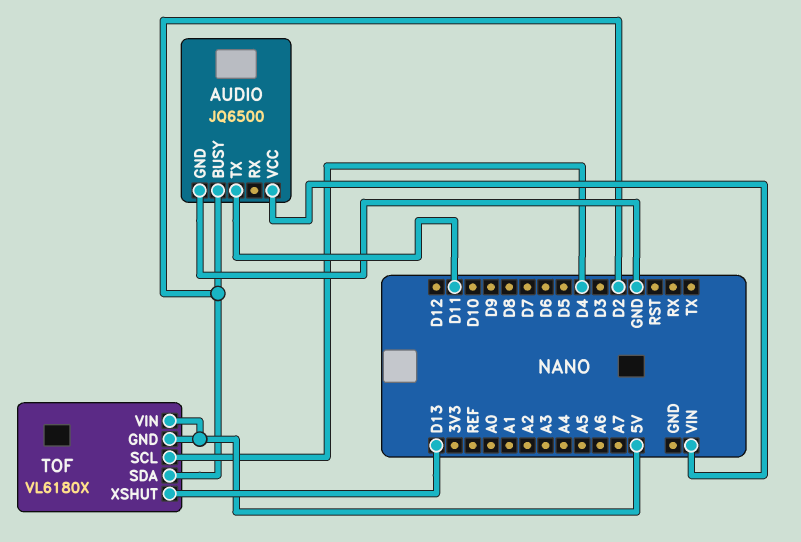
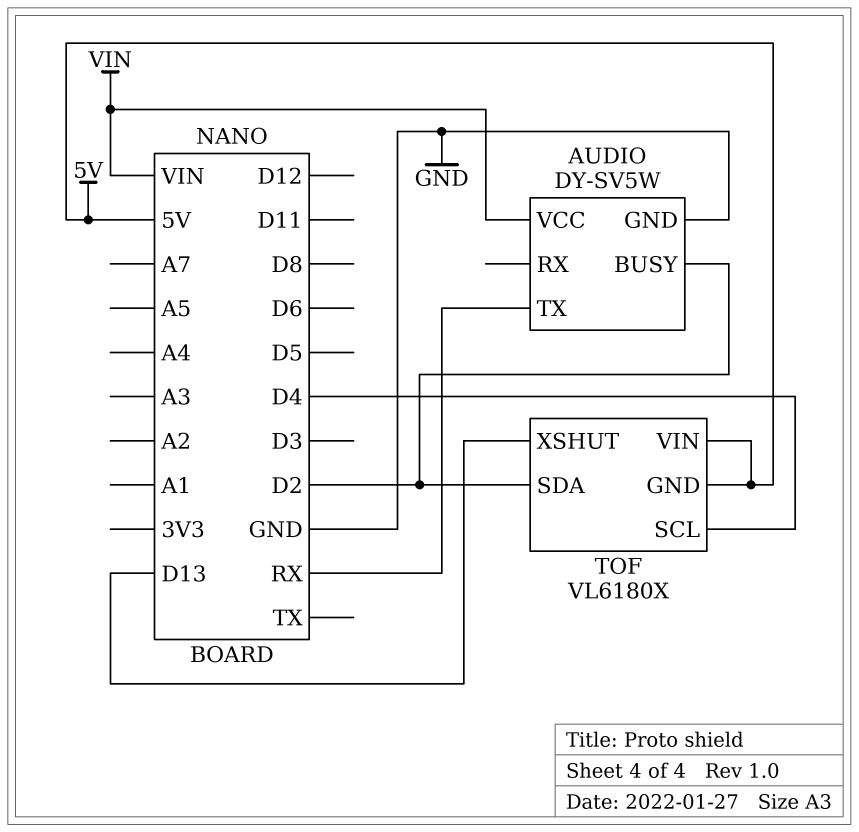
AUDIO: JQ6500 -> DY-SV5W
AUDIO pin TX: D11 -> RX

